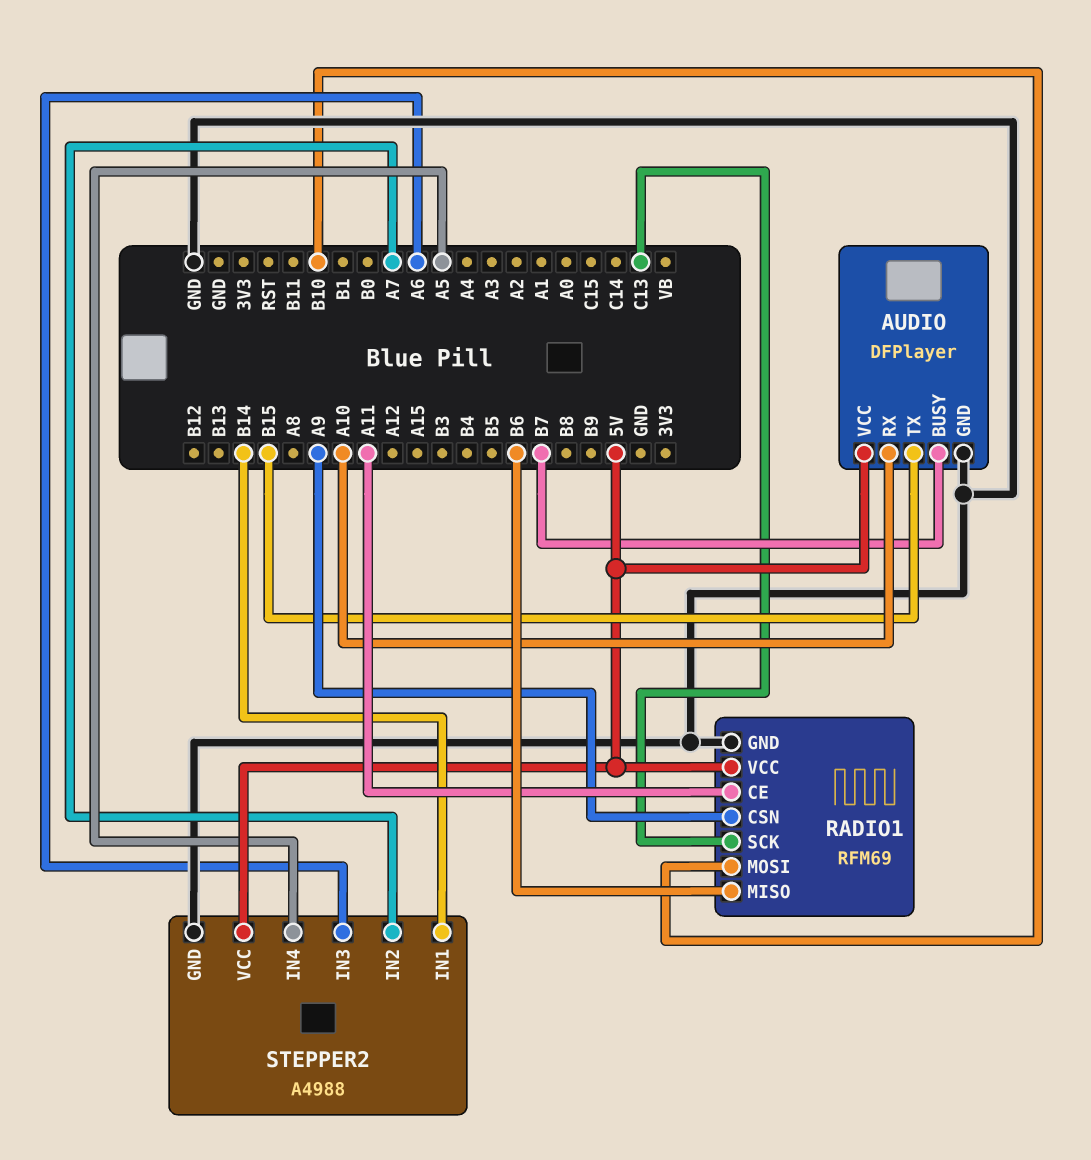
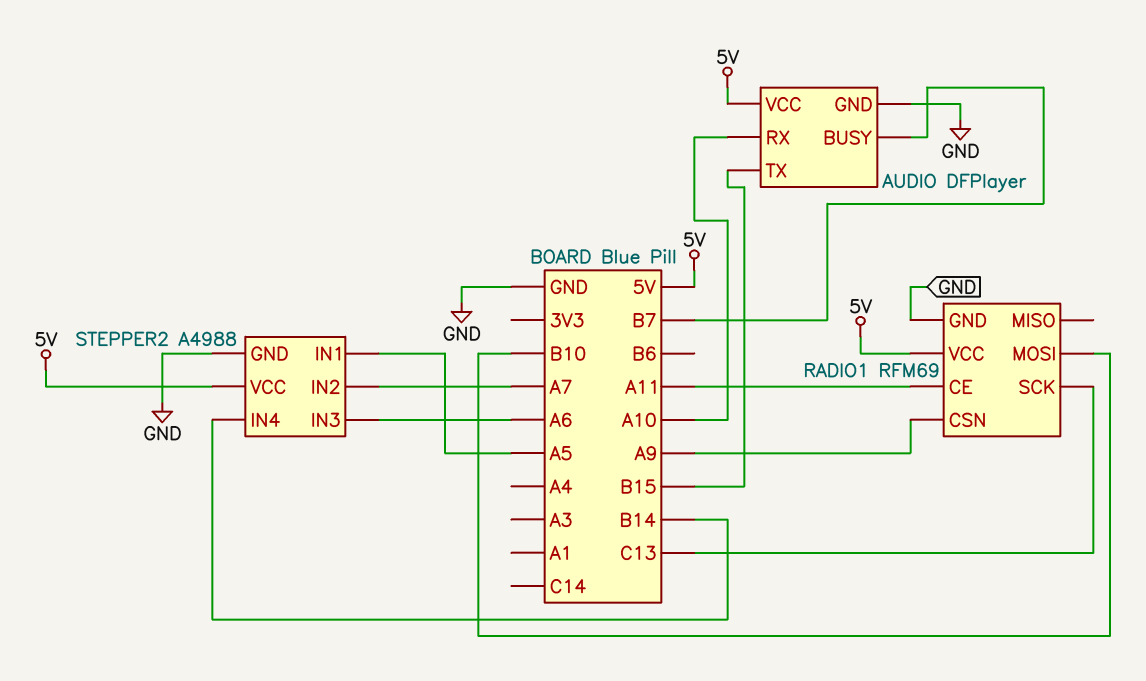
RADIO1 pin MISO: B6 -> none
STEPPER2 pin IN1: B14 -> A5
STEPPER2 pin IN4: A5 -> B14

